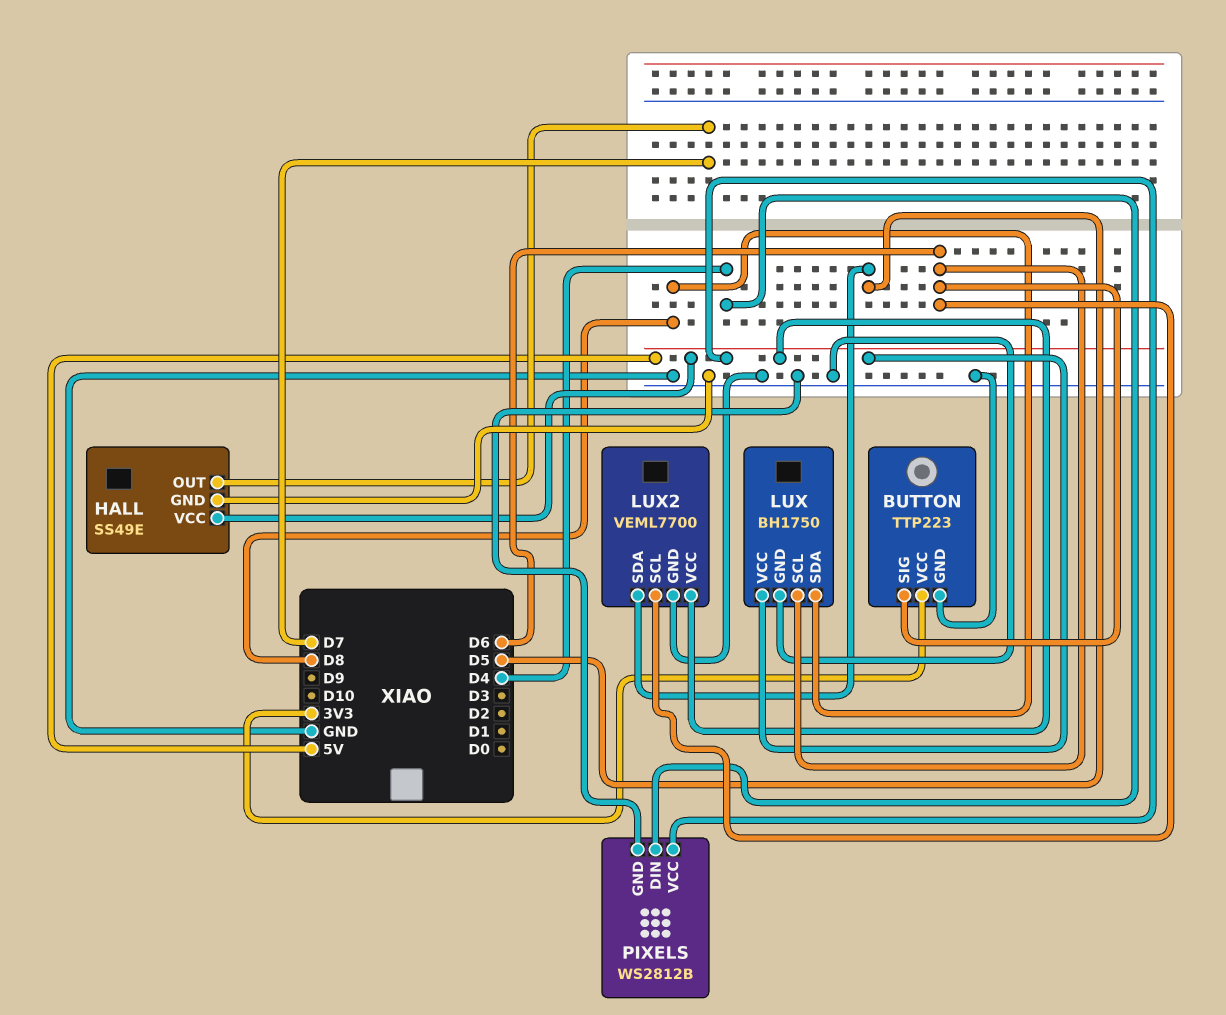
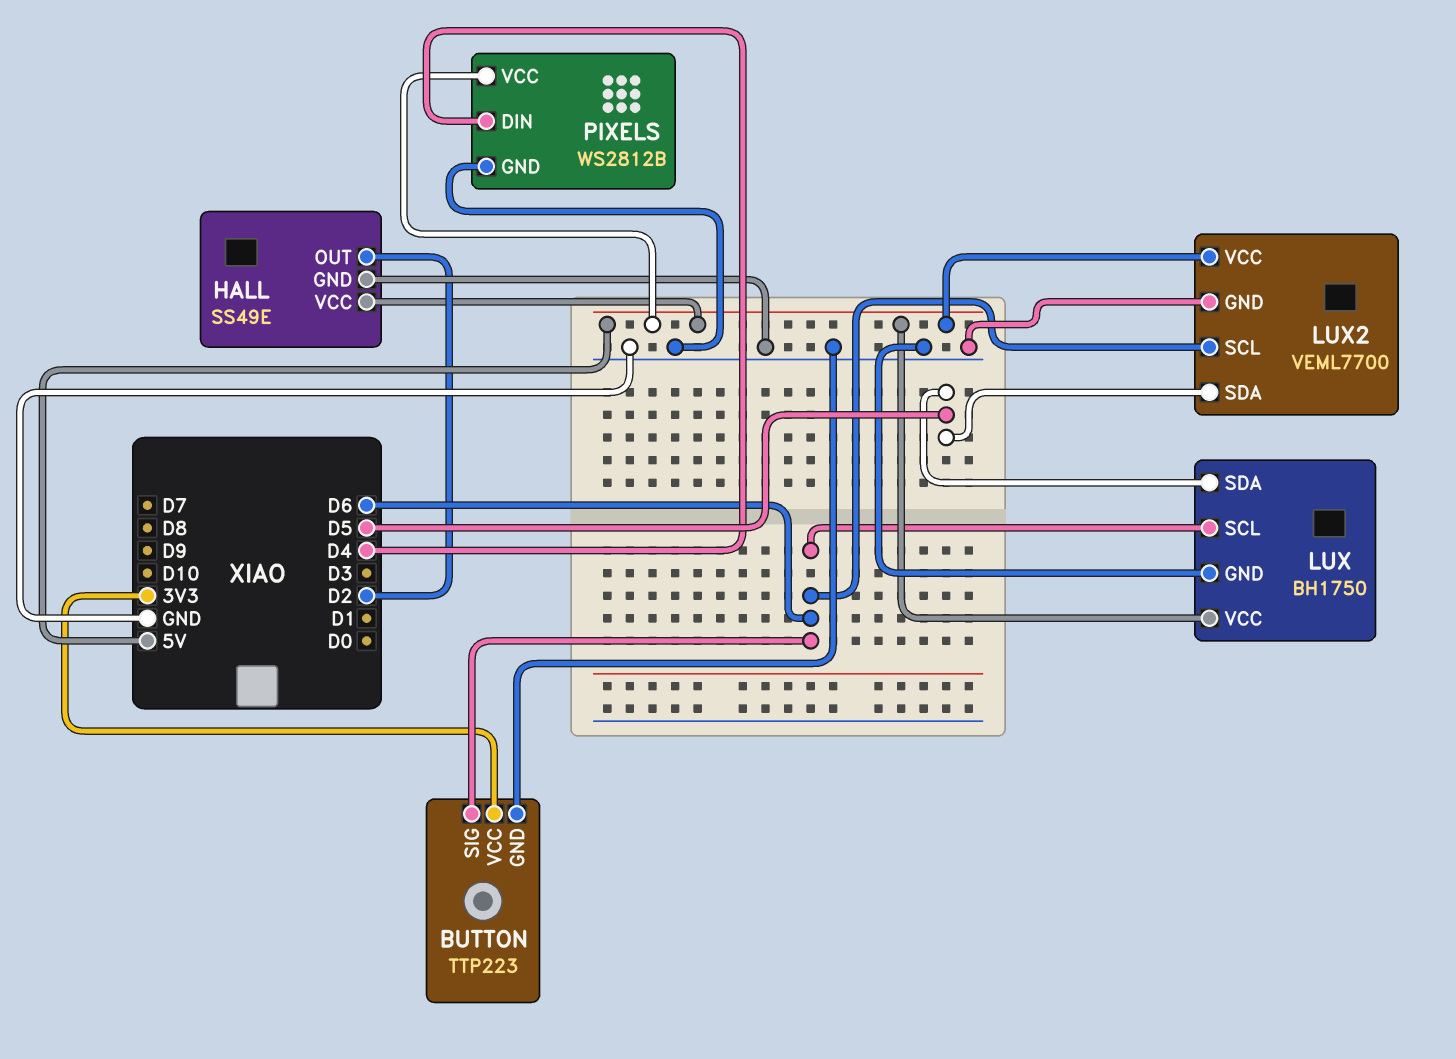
HALL pin OUT: D7 -> D2
LUX pin SDA: D8 -> D5

